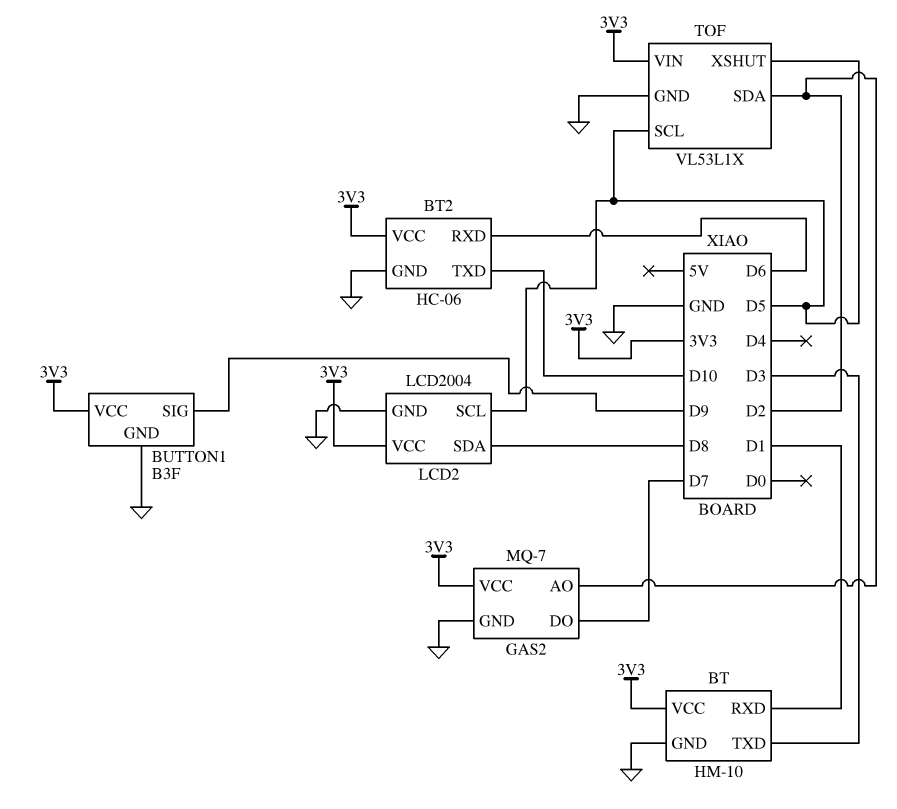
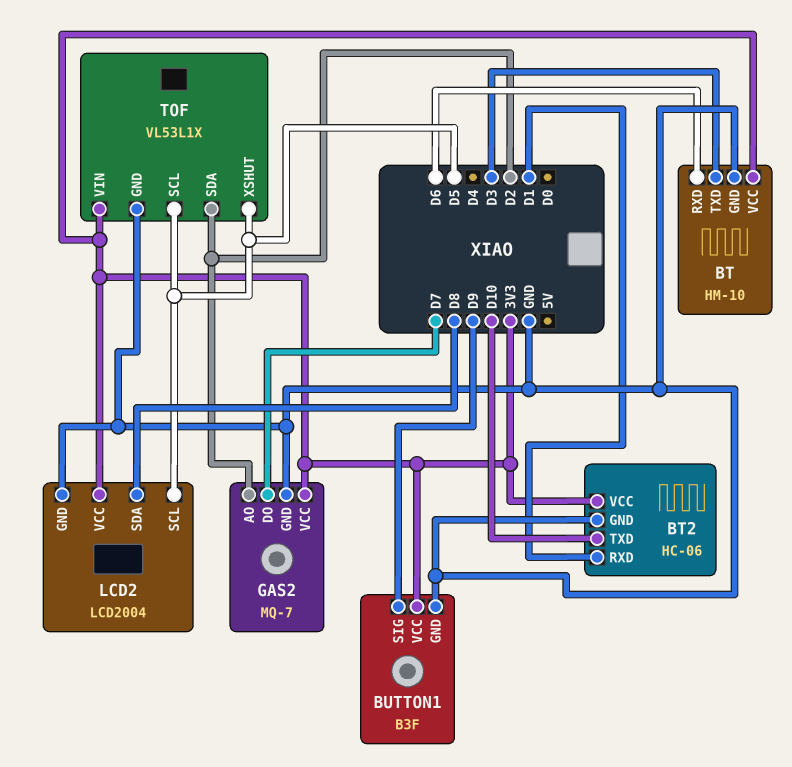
BT pin RXD: D1 -> D6
BT2 pin RXD: D6 -> D1

